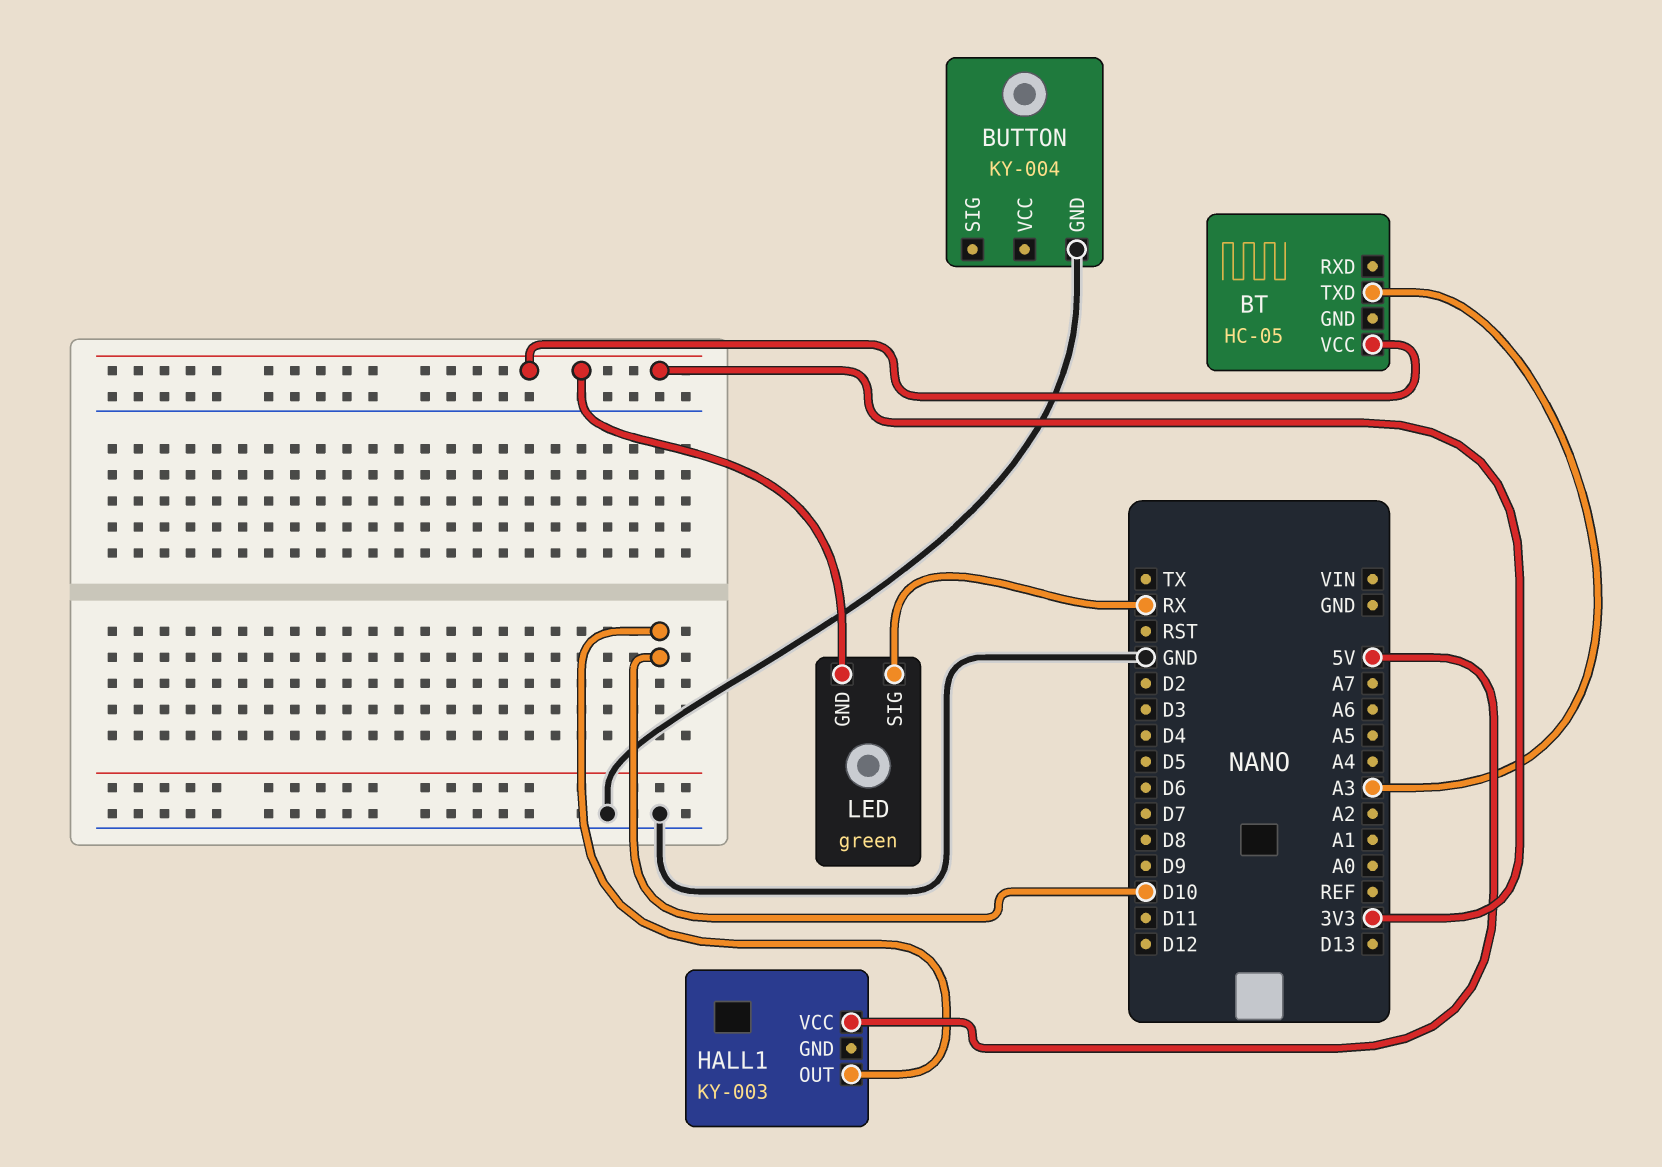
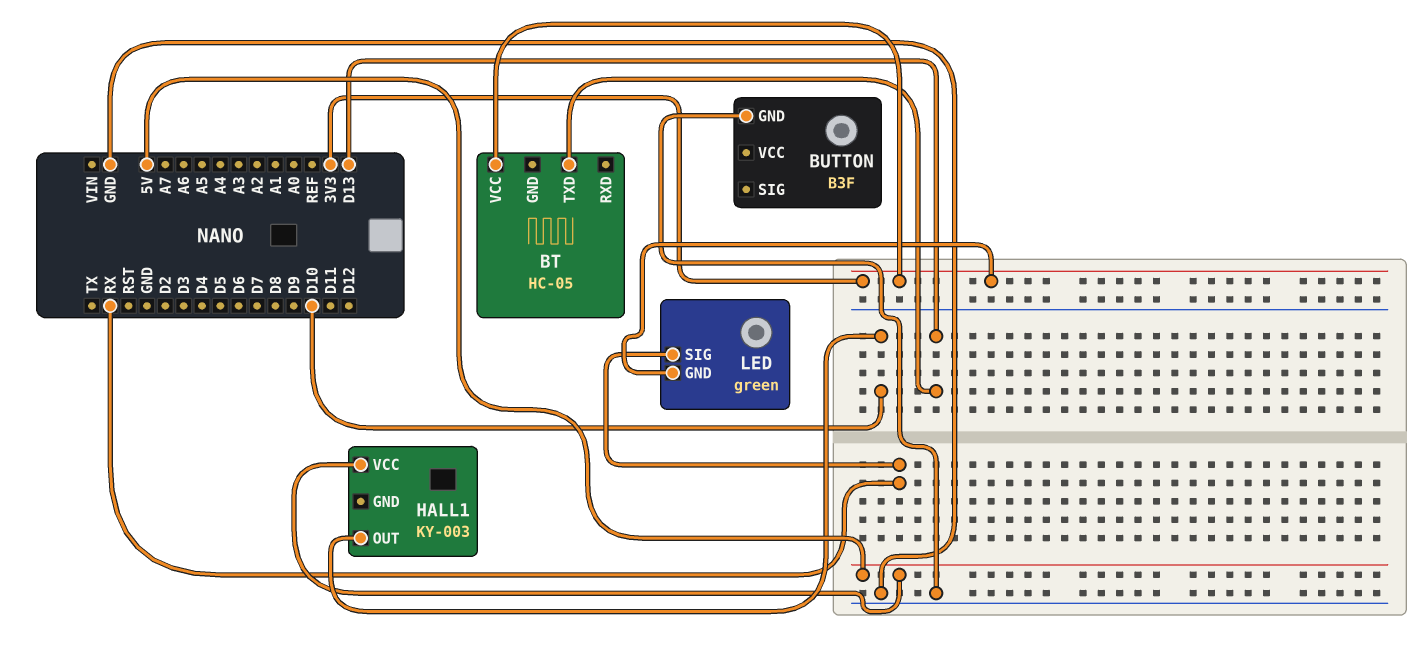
BT pin TXD: A3 -> D13
BUTTON: KY-004 -> B3F

